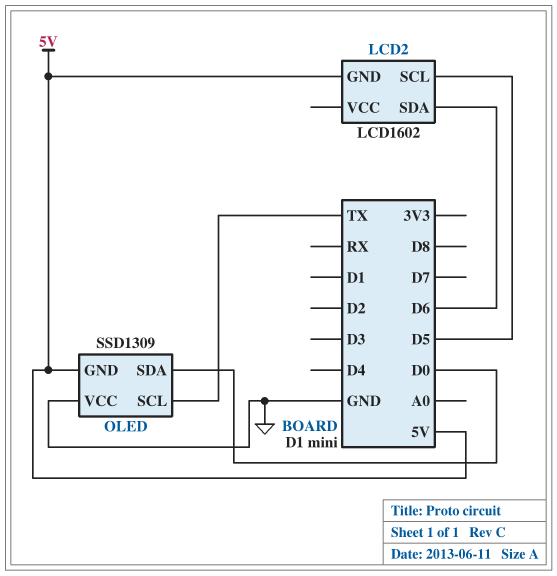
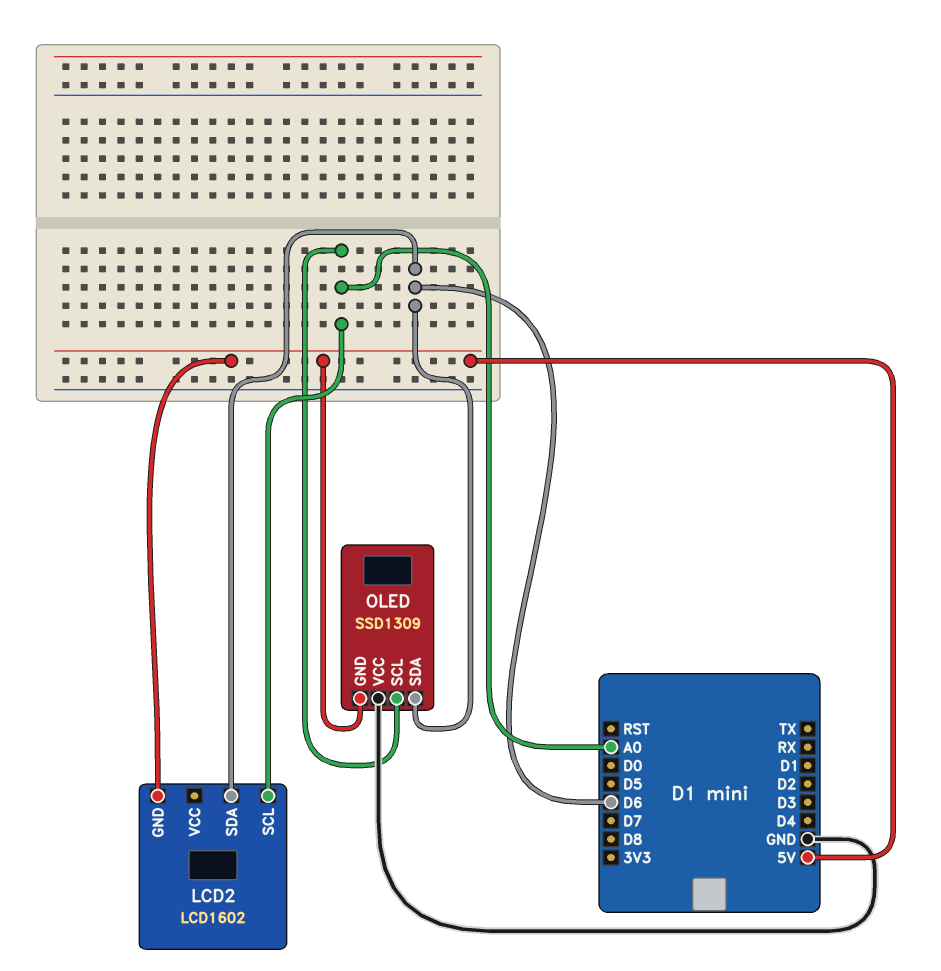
LCD2 pin SCL: D5 -> A0
OLED pin SCL: TX -> A0
OLED pin SDA: D0 -> D6

